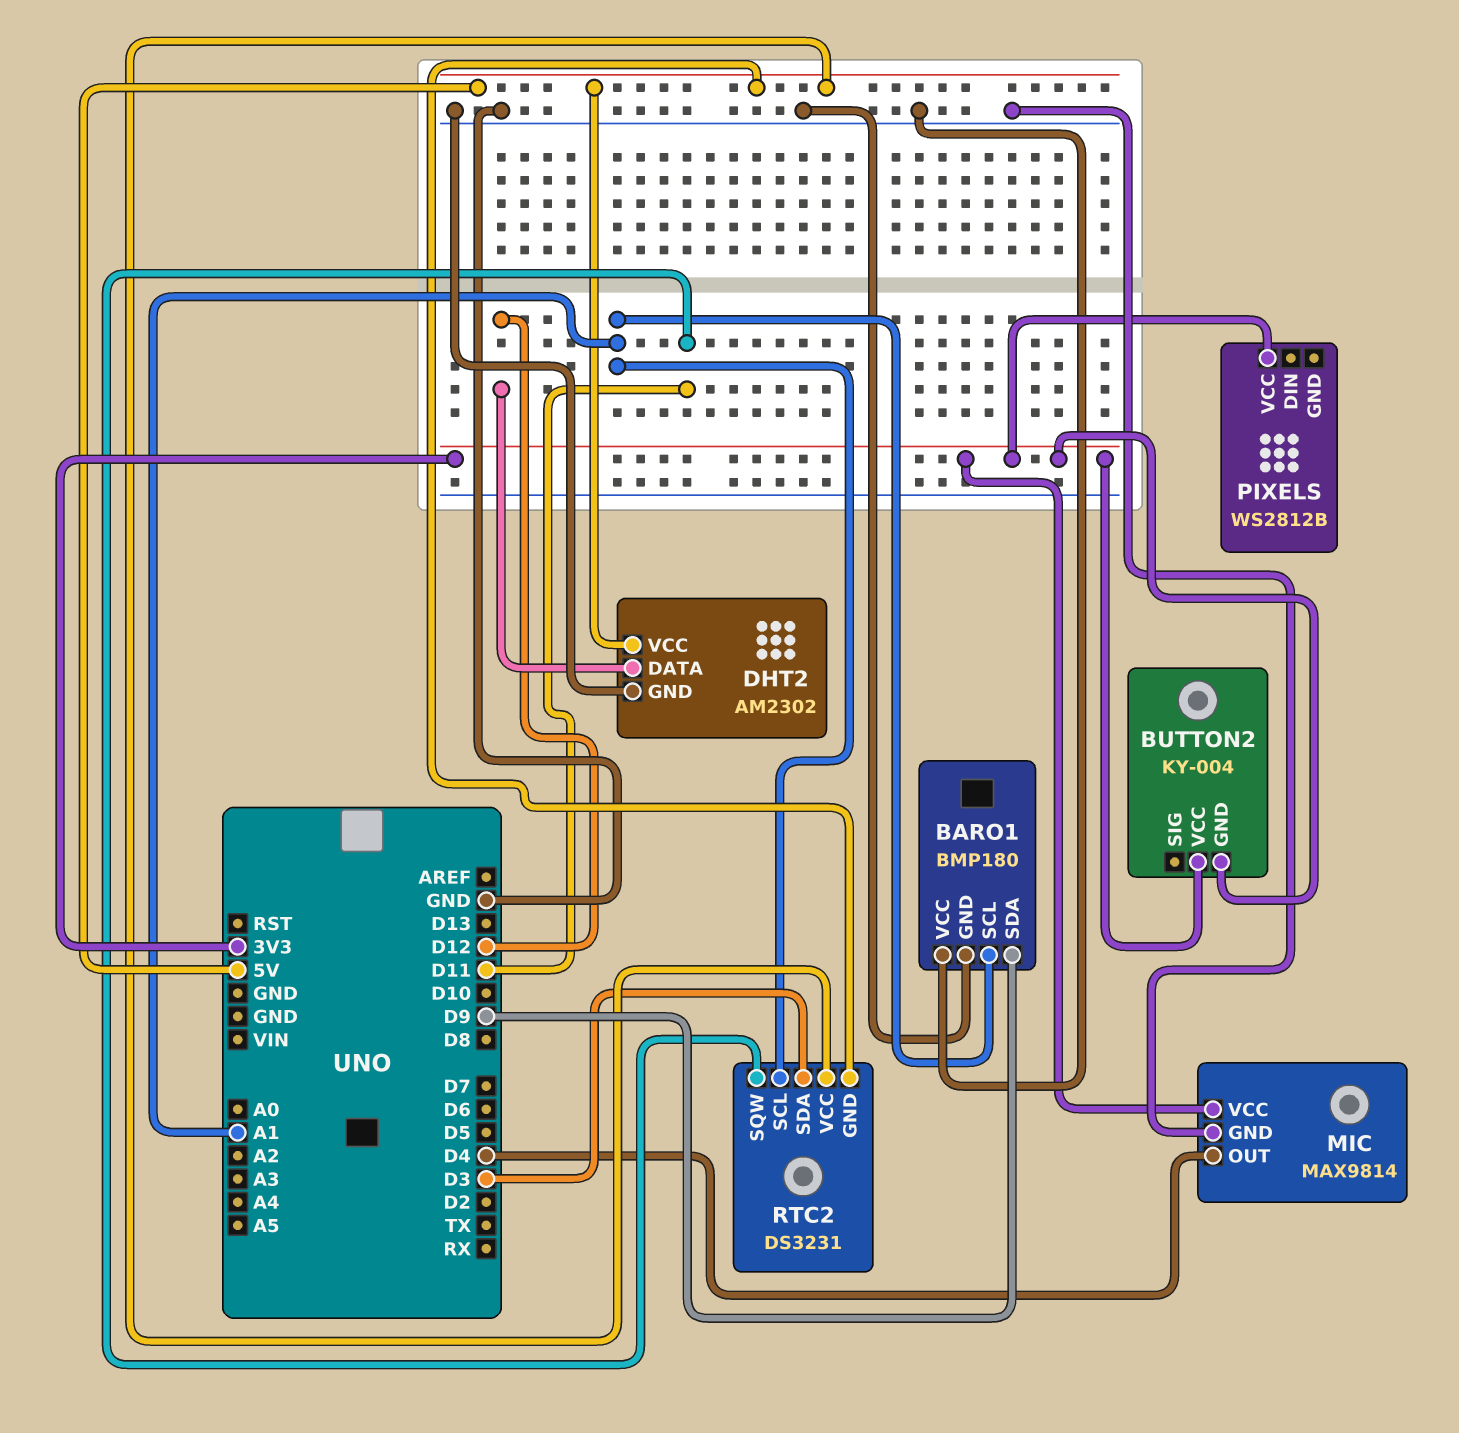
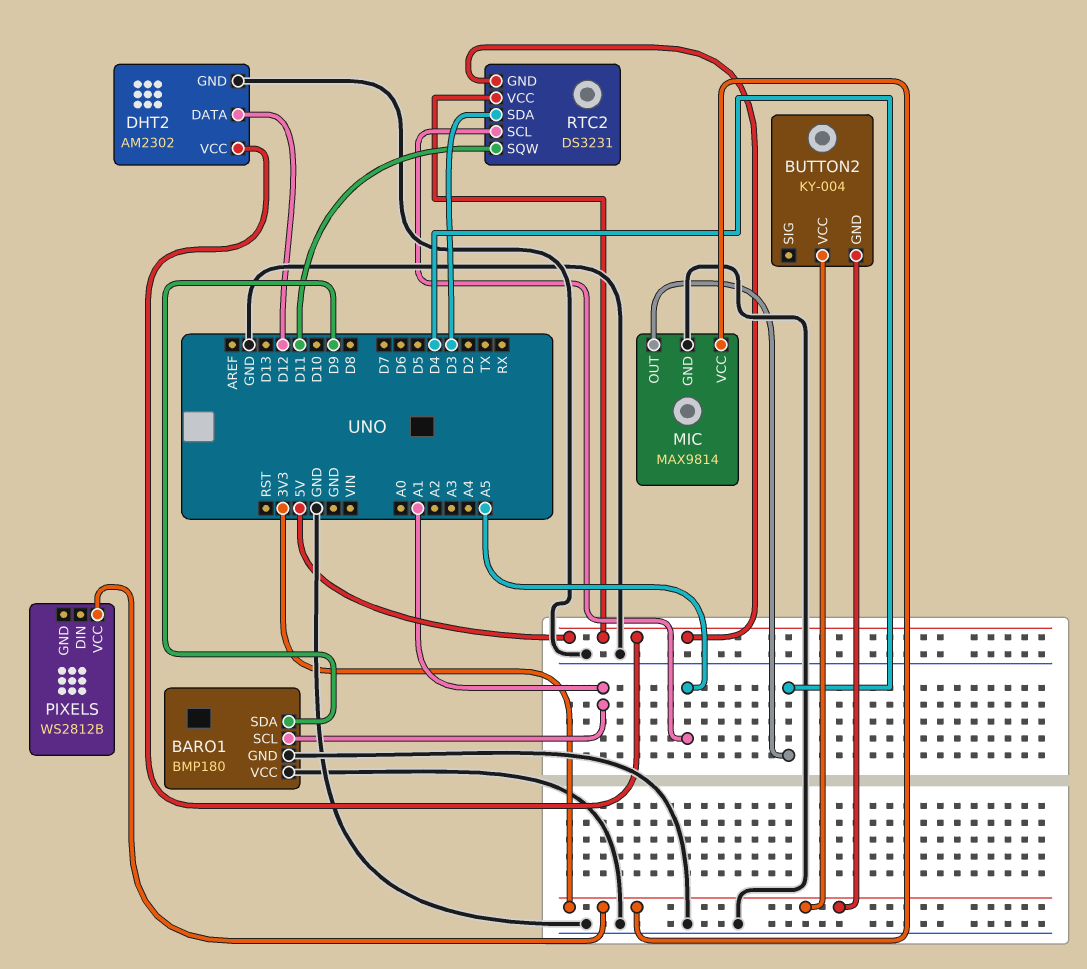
RTC2 pin SCL: A1 -> A5

